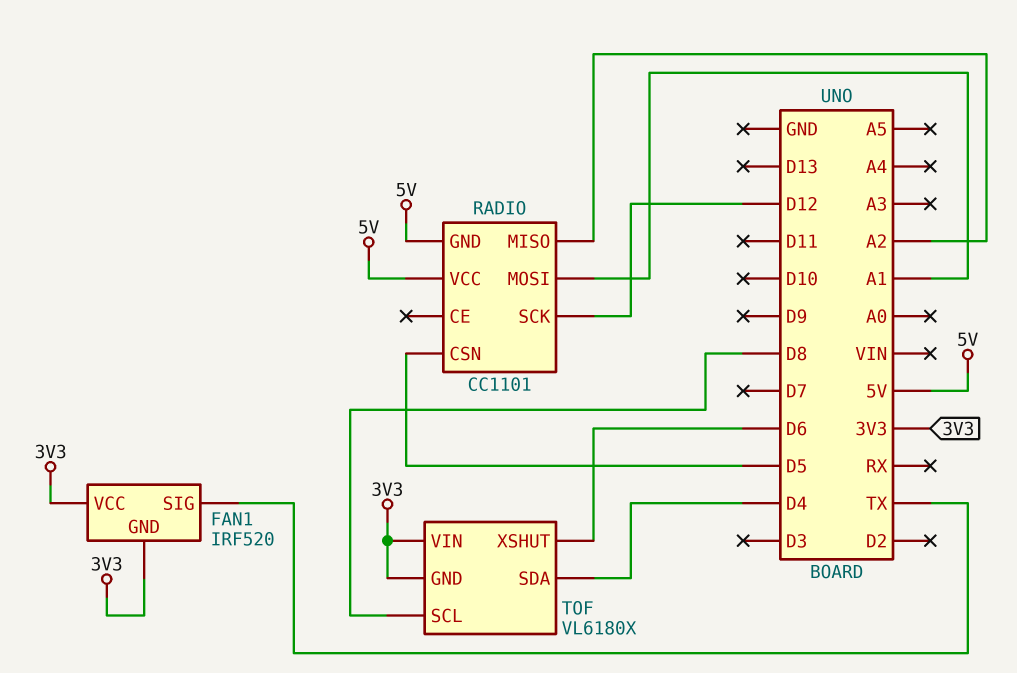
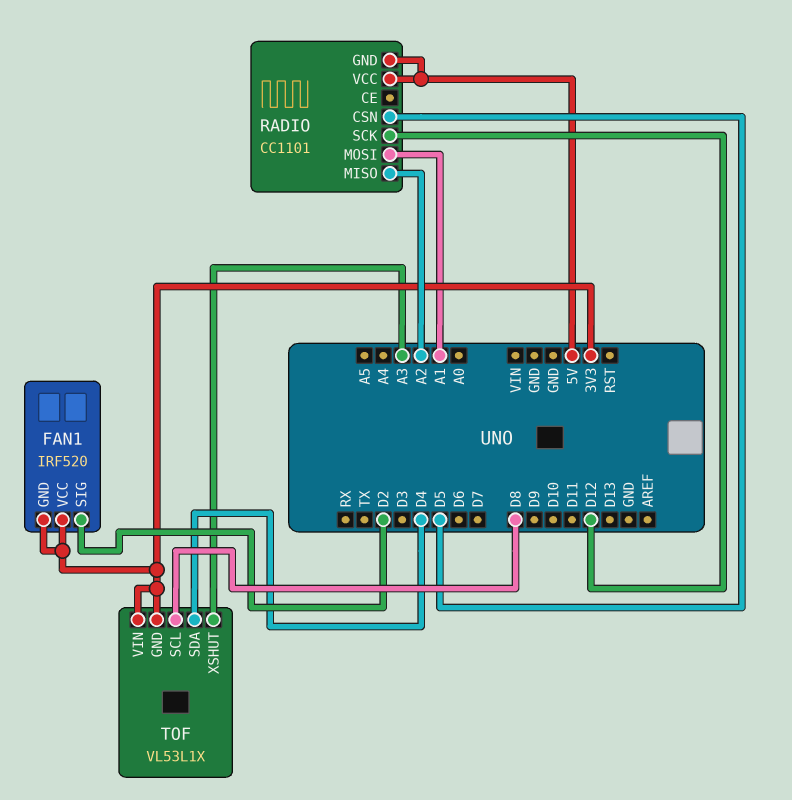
FAN1 pin SIG: TX -> D2
TOF: VL6180X -> VL53L1X
TOF pin XSHUT: D6 -> A3

